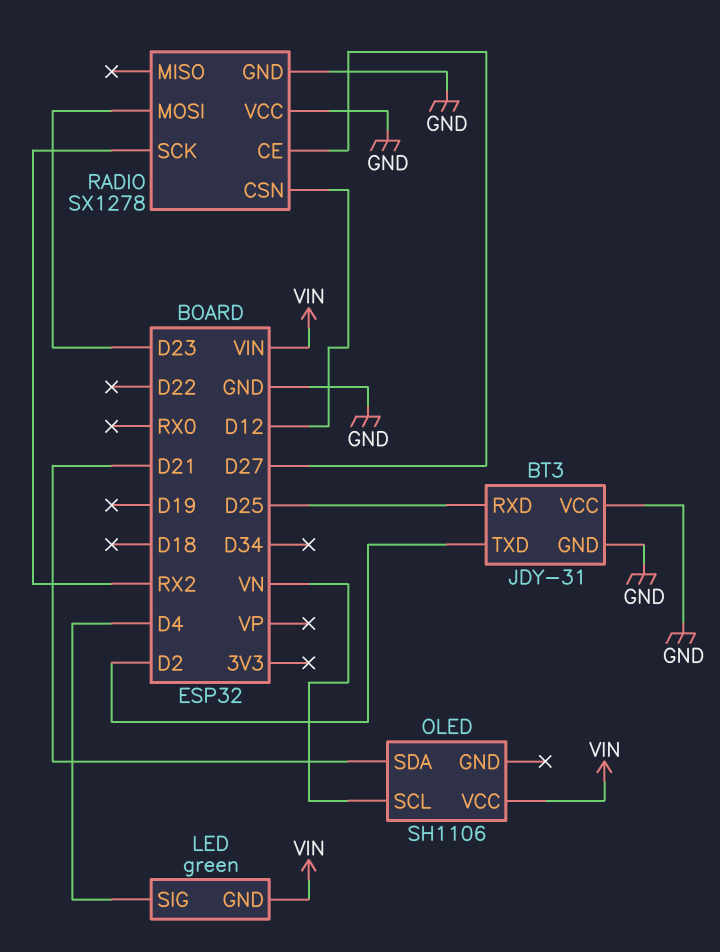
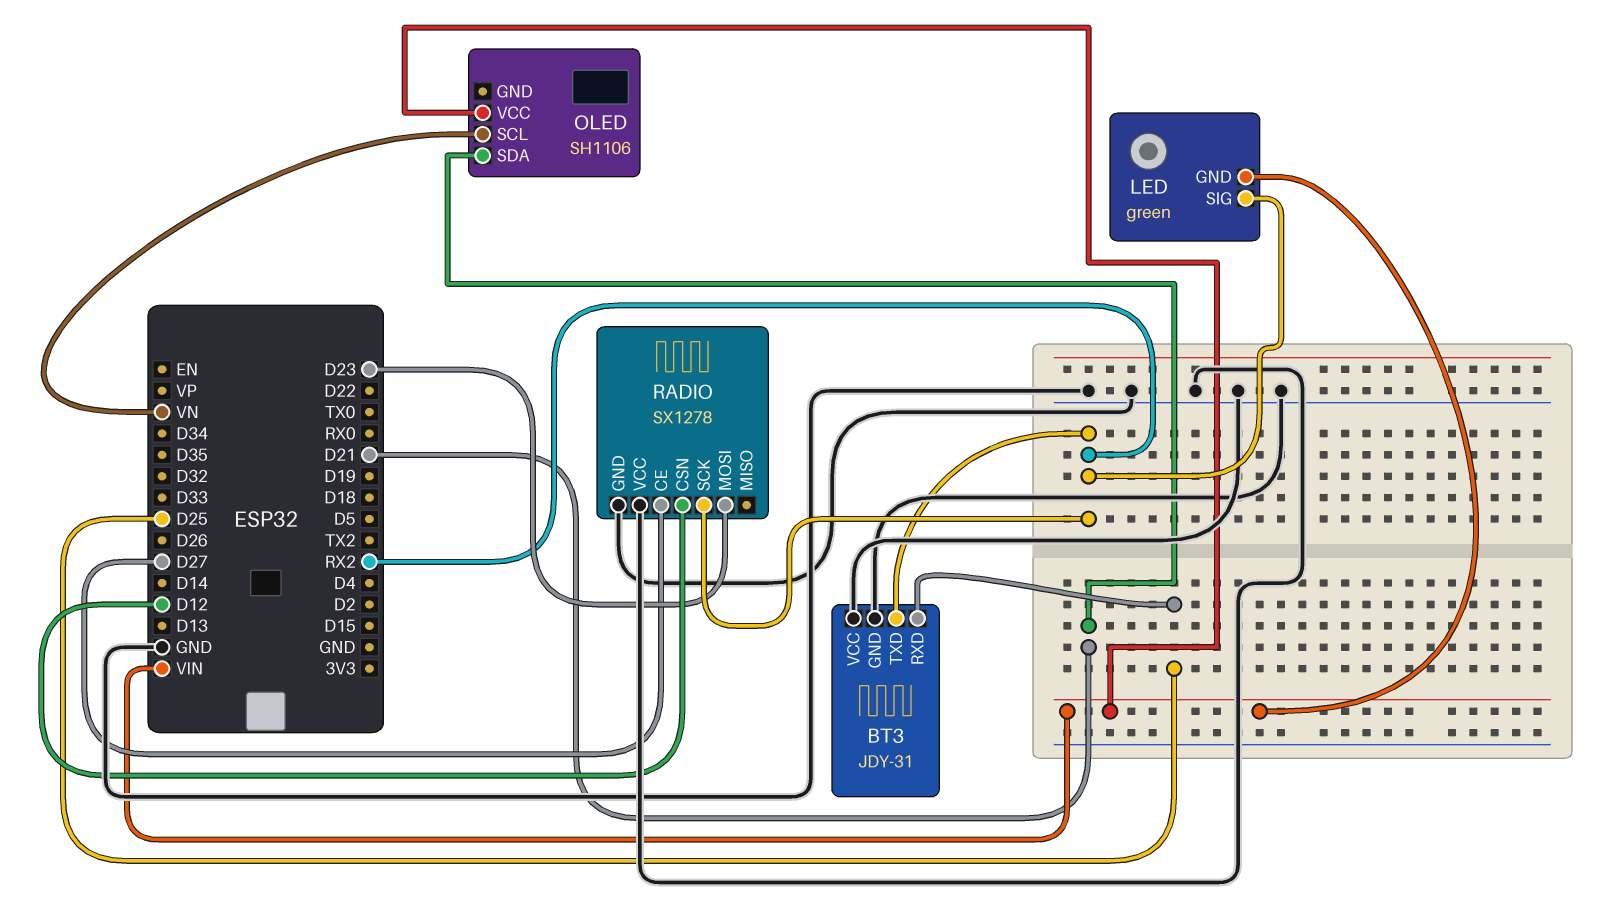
BT3 pin TXD: D2 -> RX2
LED pin SIG: D4 -> RX2

